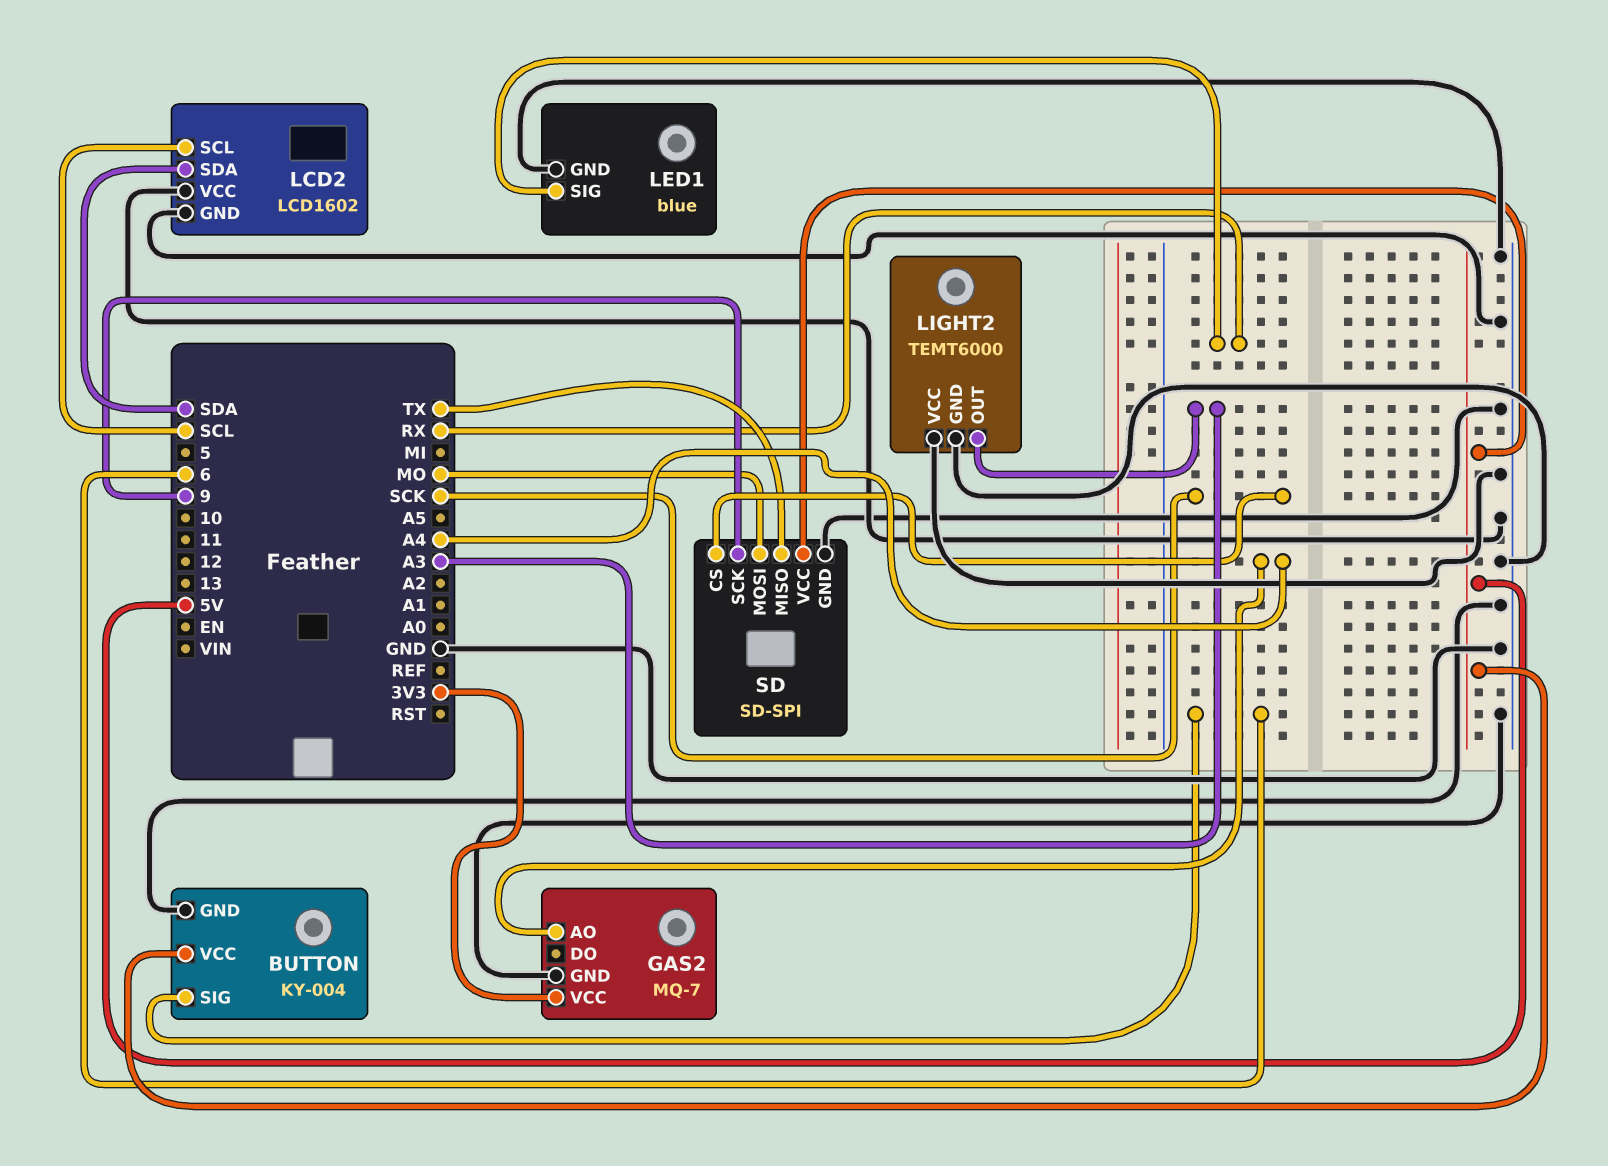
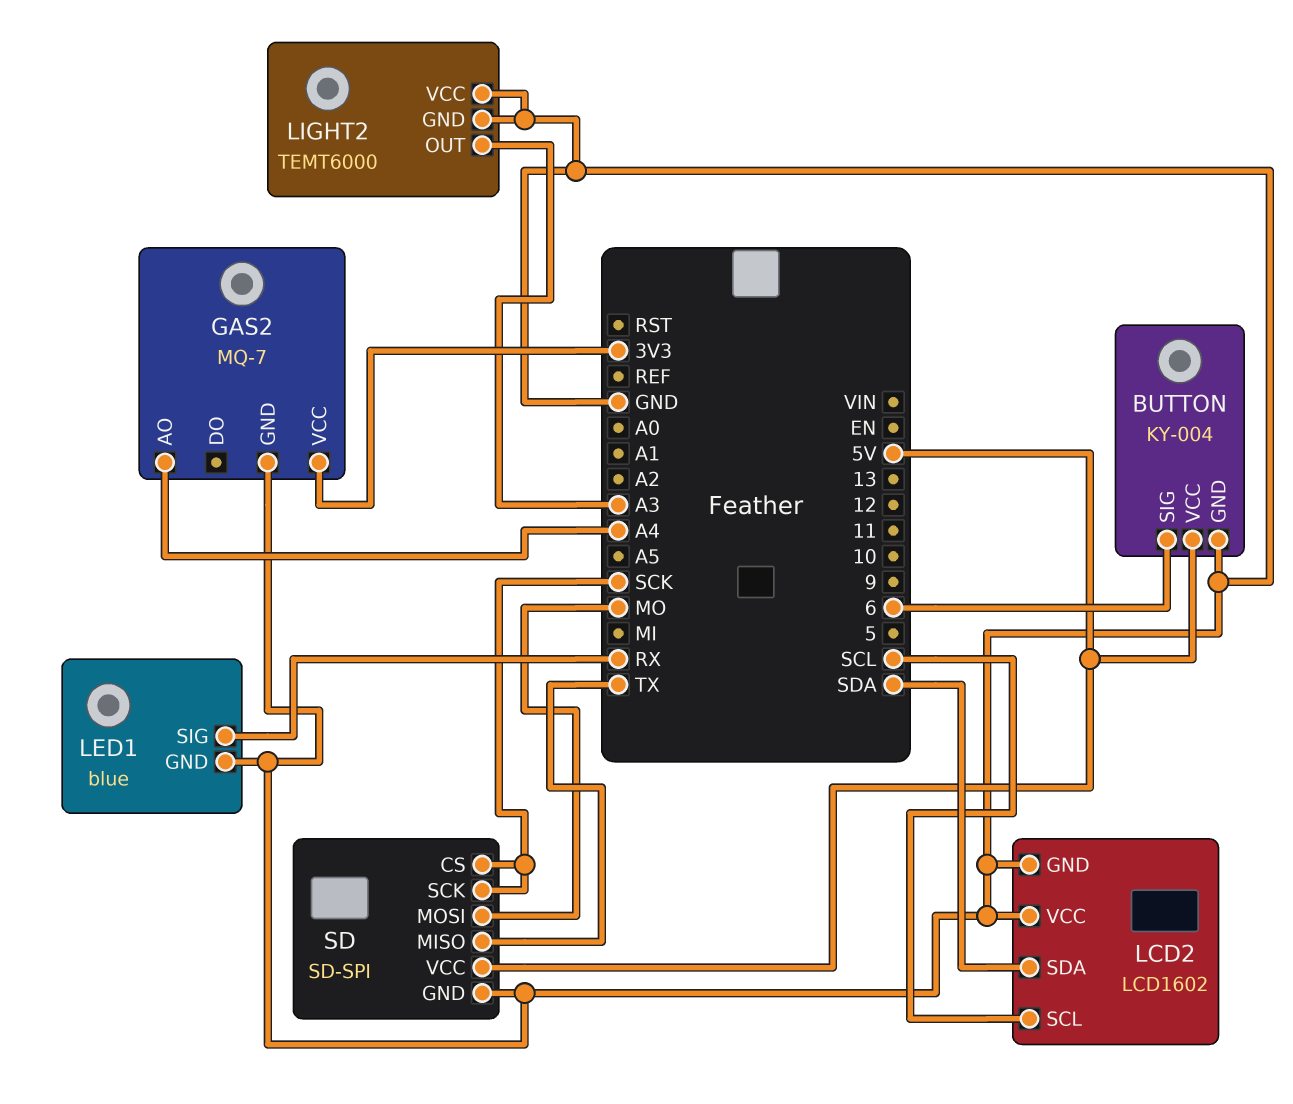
SD pin SCK: 9 -> SCK

